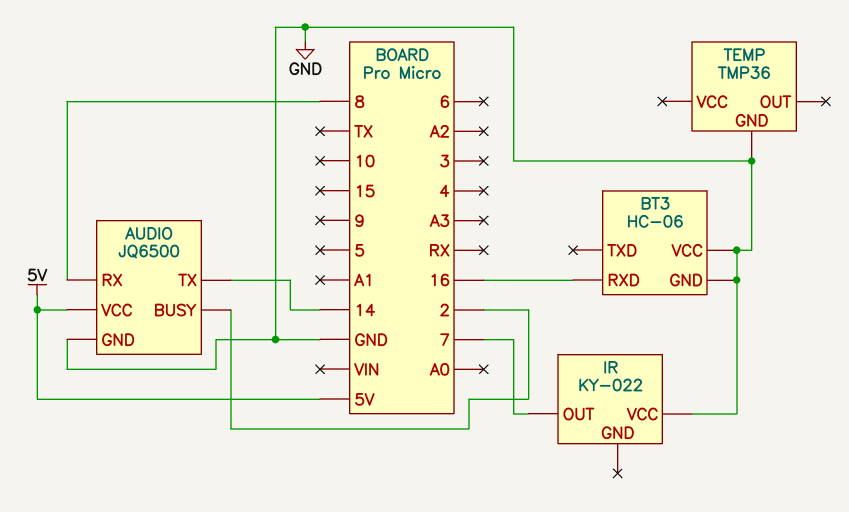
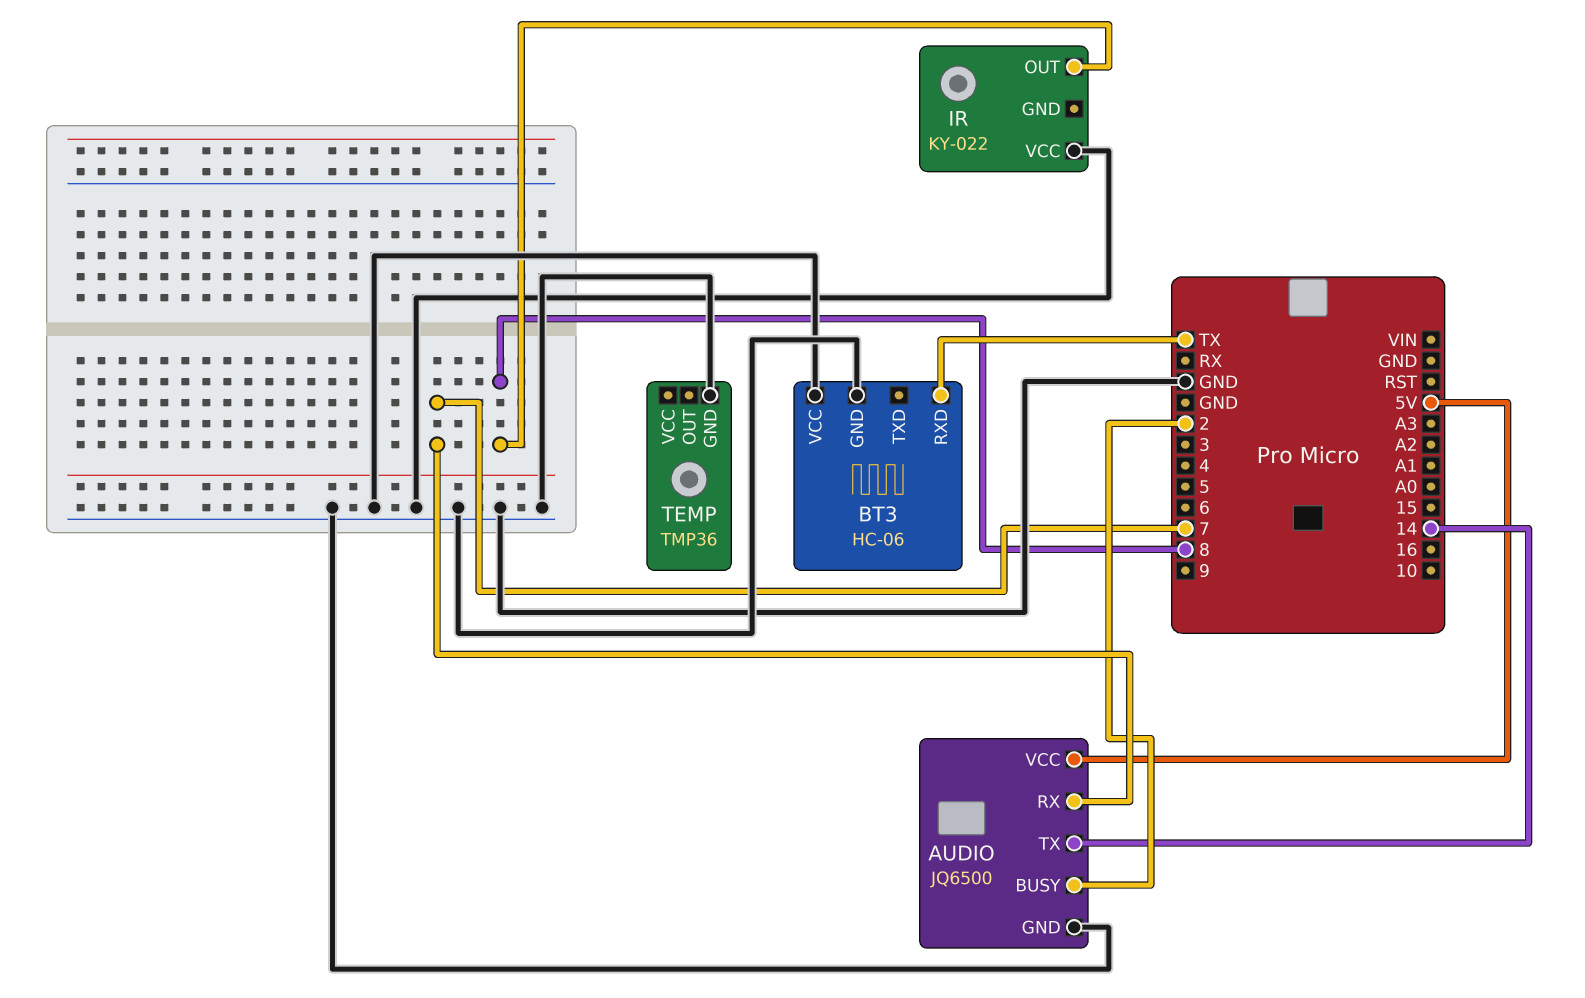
AUDIO pin RX: 8 -> 7
BT3 pin RXD: 16 -> TX
IR pin OUT: 7 -> 8

